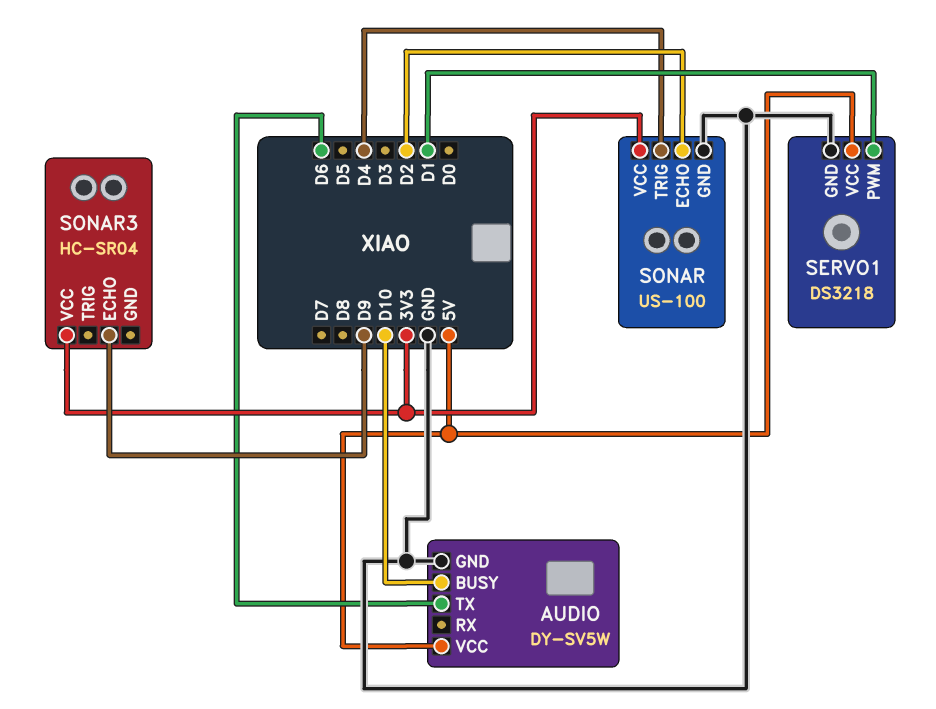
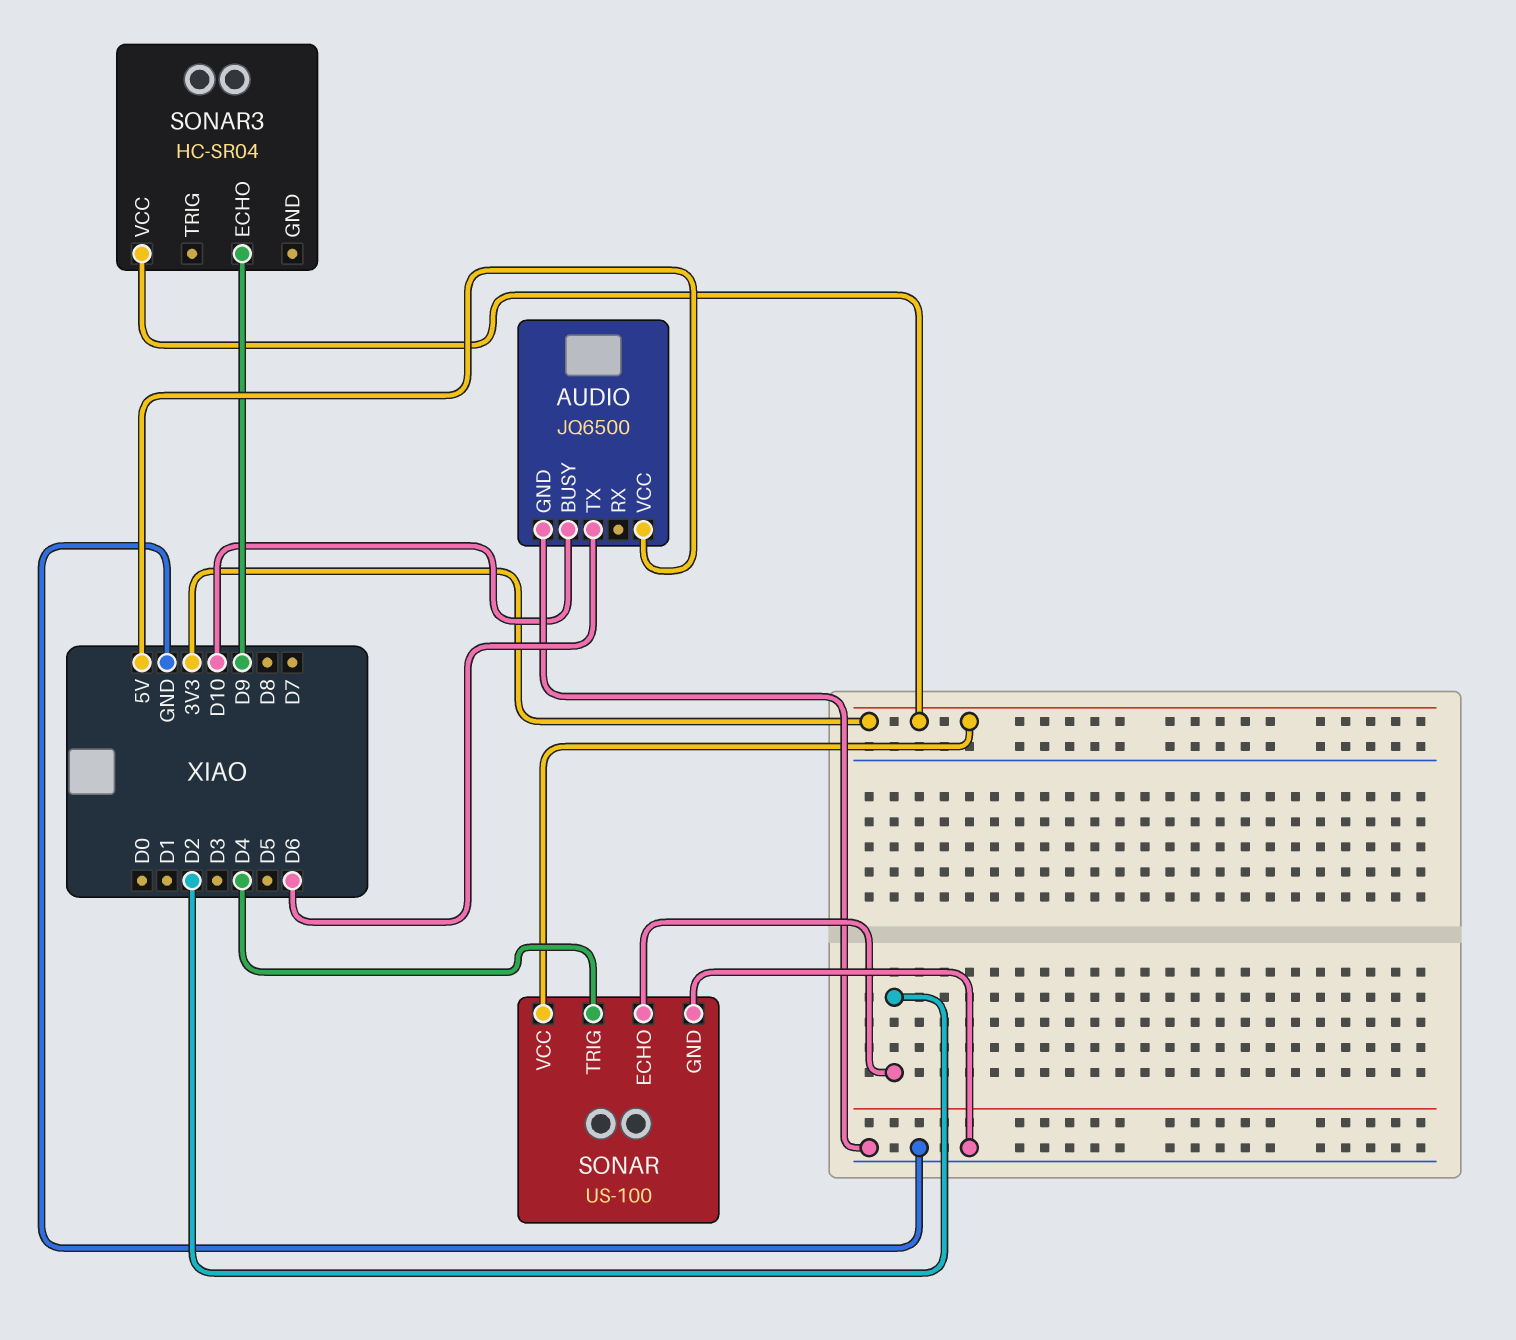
AUDIO: DY-SV5W -> JQ6500
SERVO1: DS3218 -> none
SERVO1 pin GND: GND -> none
SERVO1 pin PWM: D1 -> none
SERVO1 pin VCC: 5V -> none

